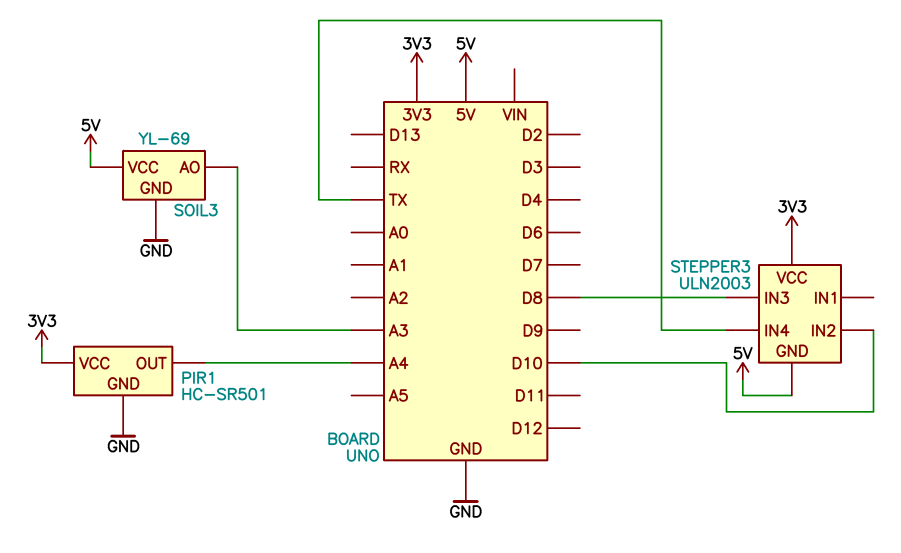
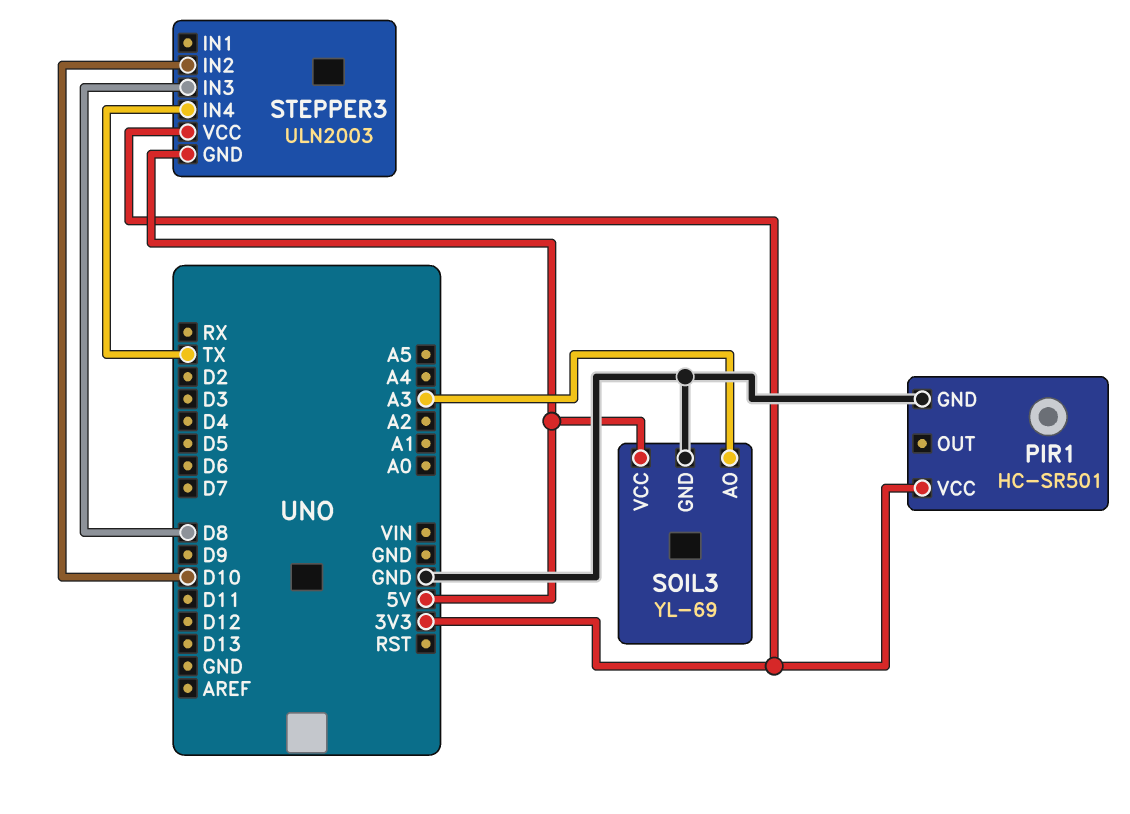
PIR1 pin OUT: A4 -> none

